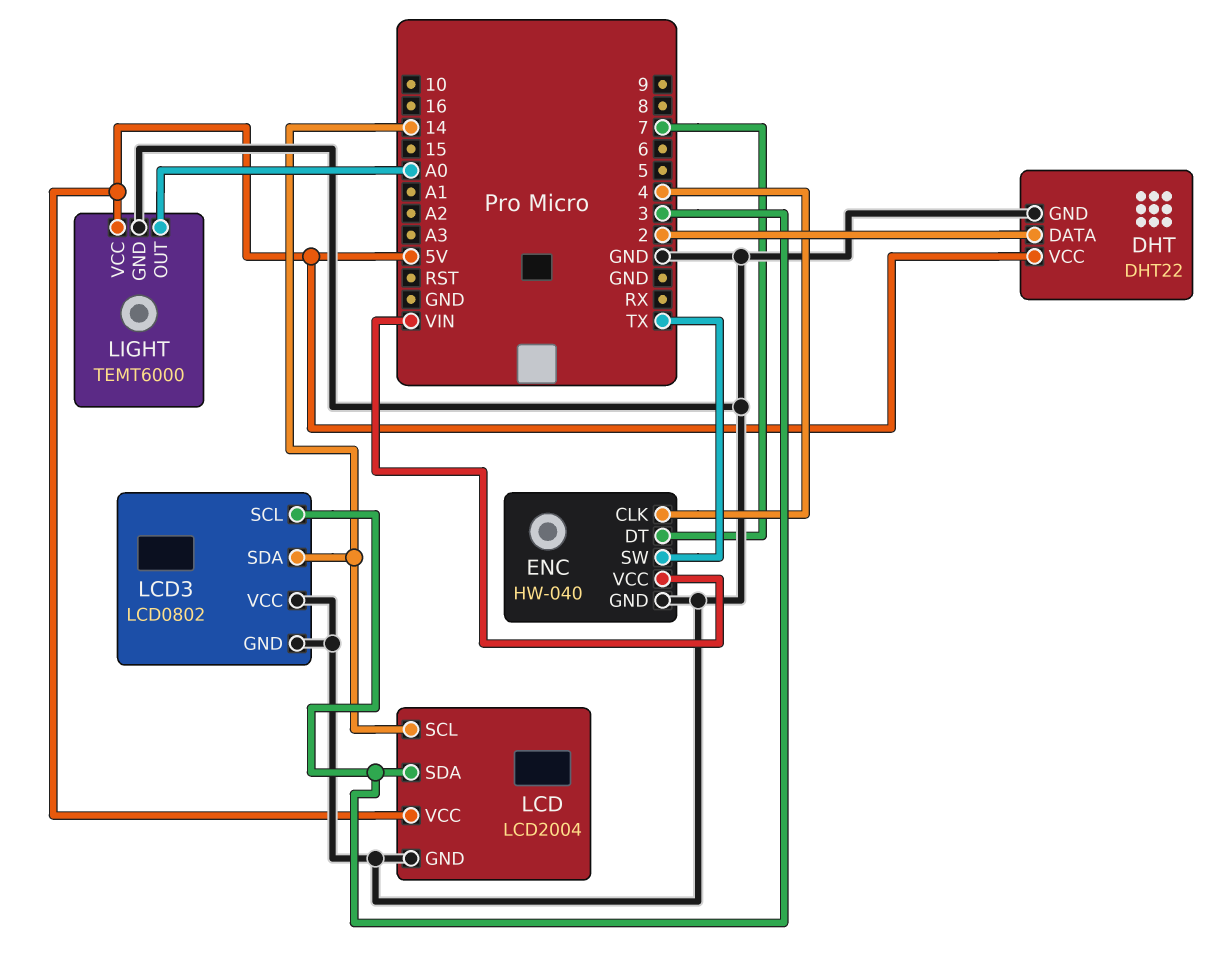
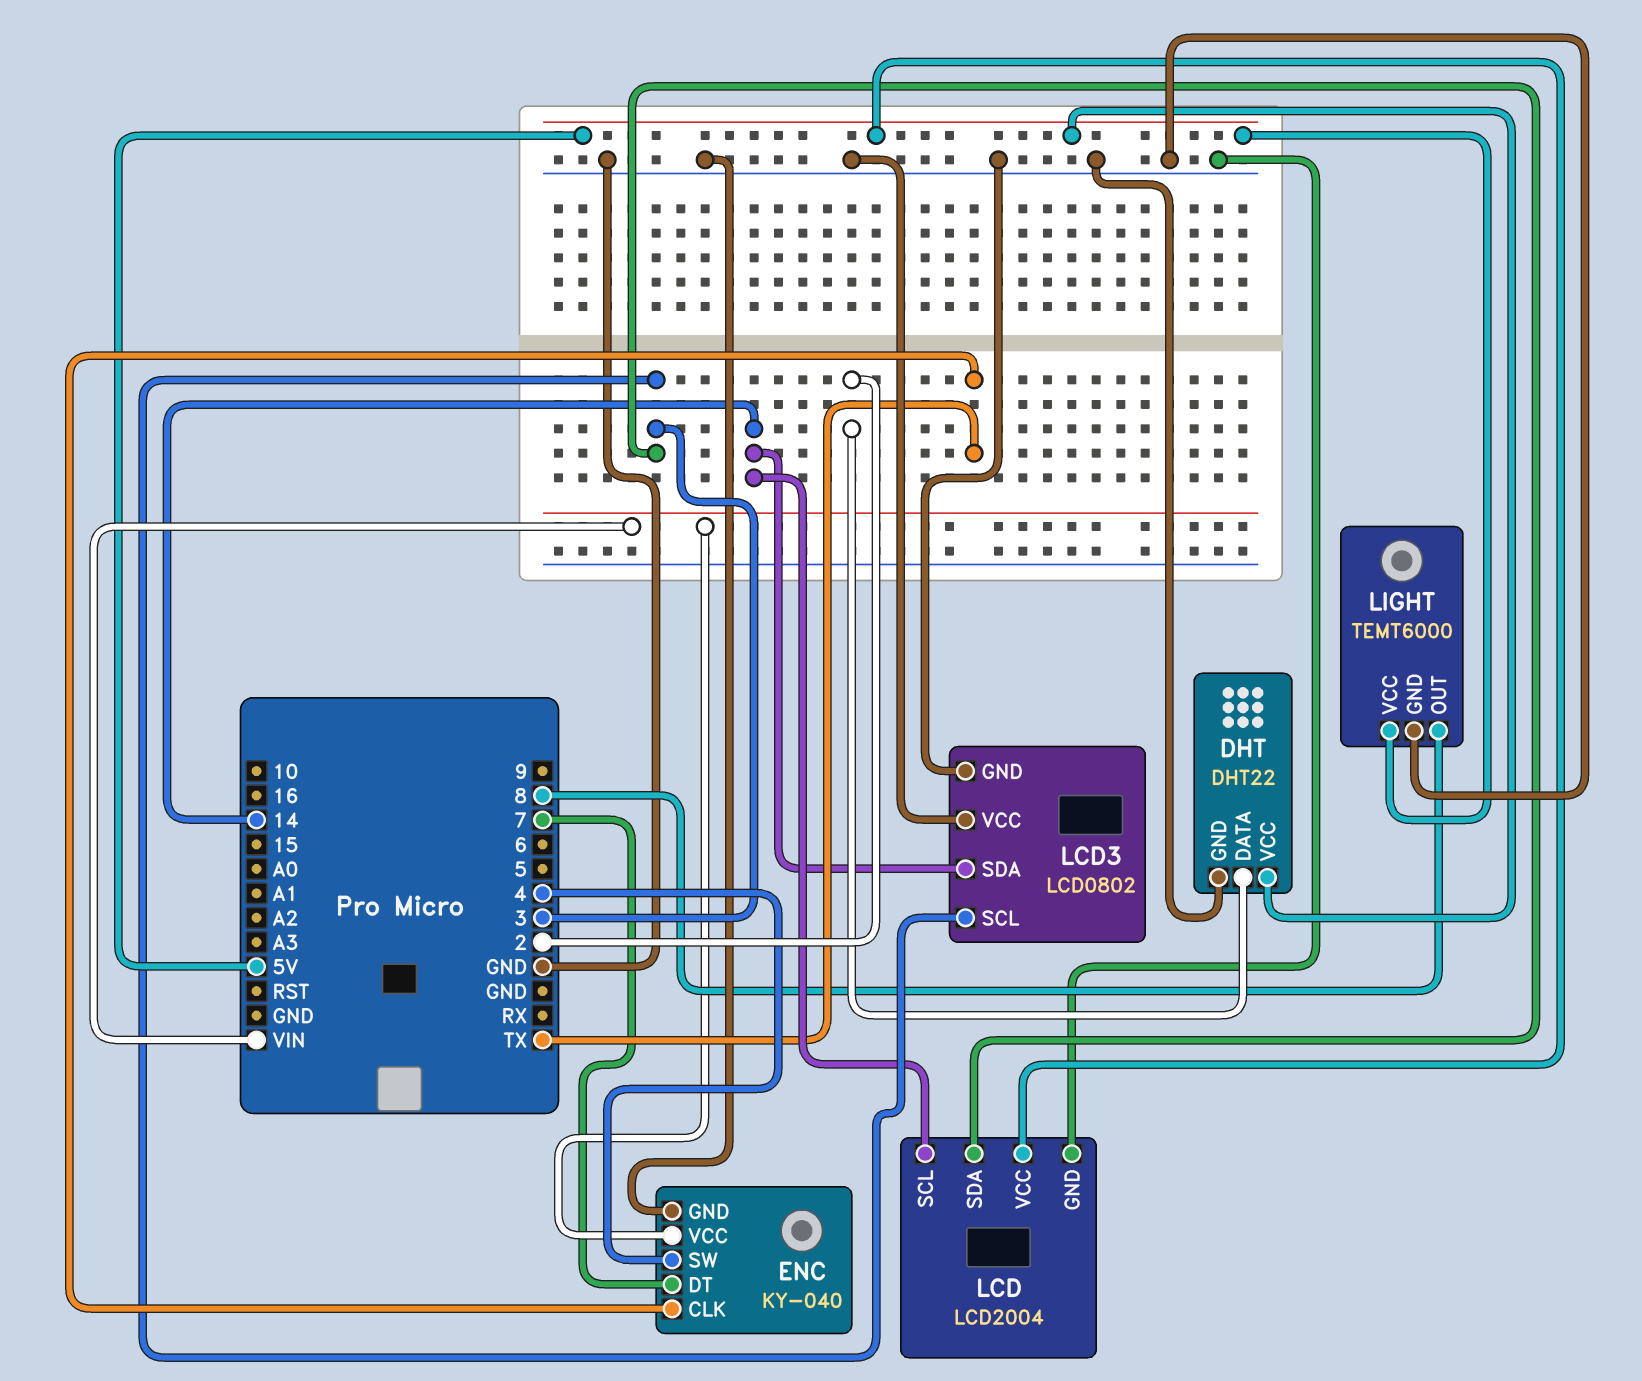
ENC: HW-040 -> KY-040
ENC pin CLK: 4 -> TX
ENC pin SW: TX -> 4
LIGHT pin OUT: A0 -> 8

